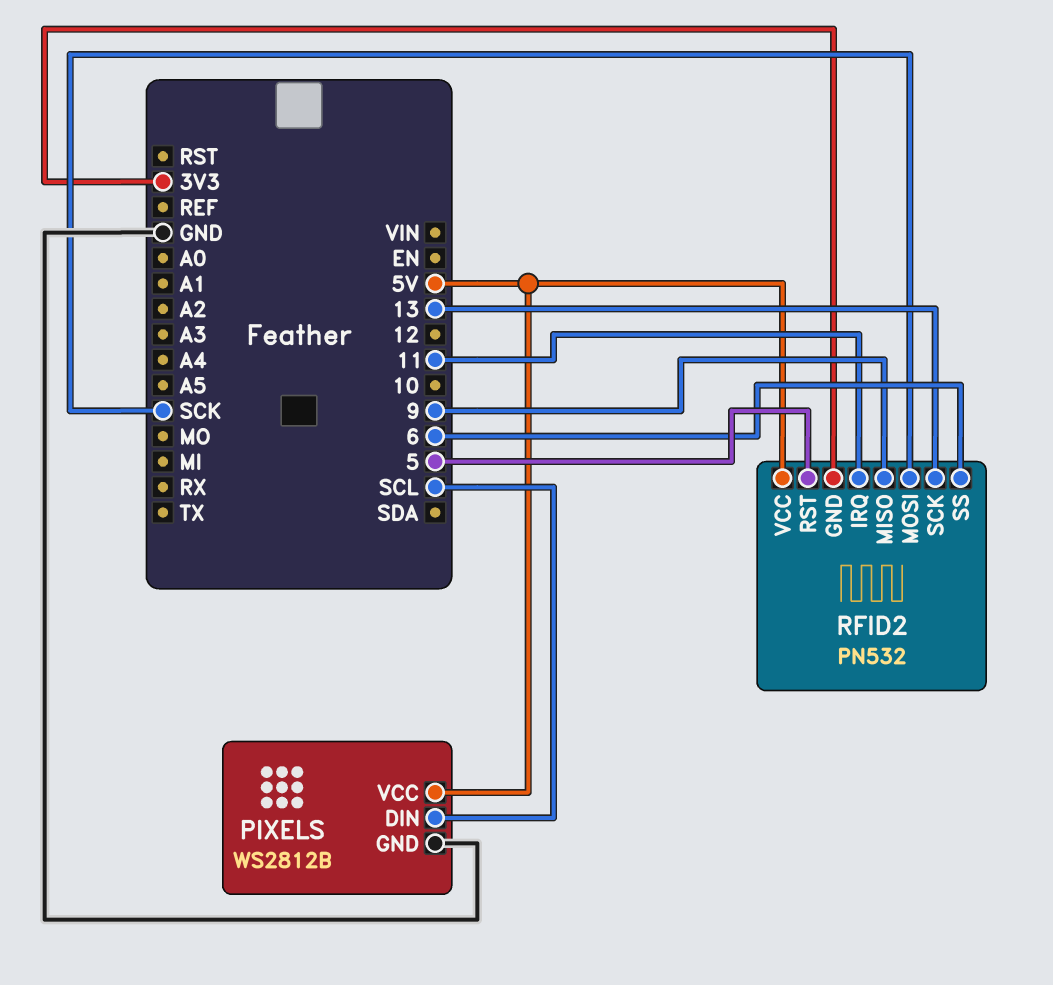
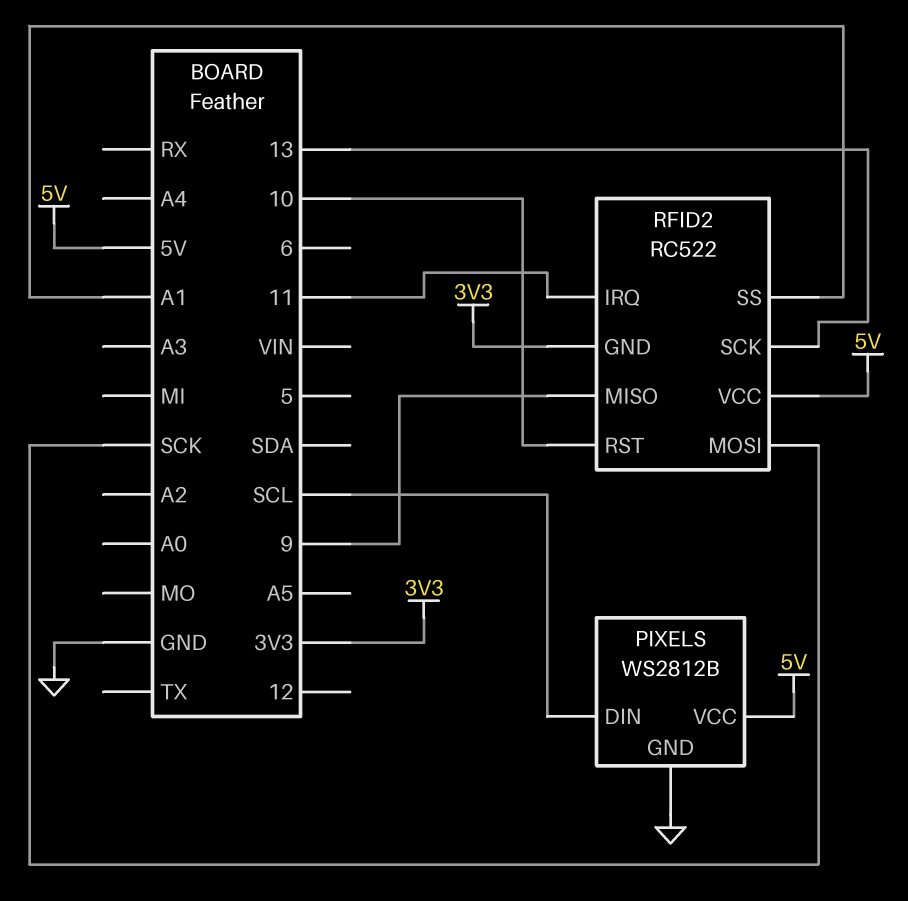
RFID2: PN532 -> RC522
RFID2 pin RST: 5 -> 10
RFID2 pin SS: 6 -> A1

